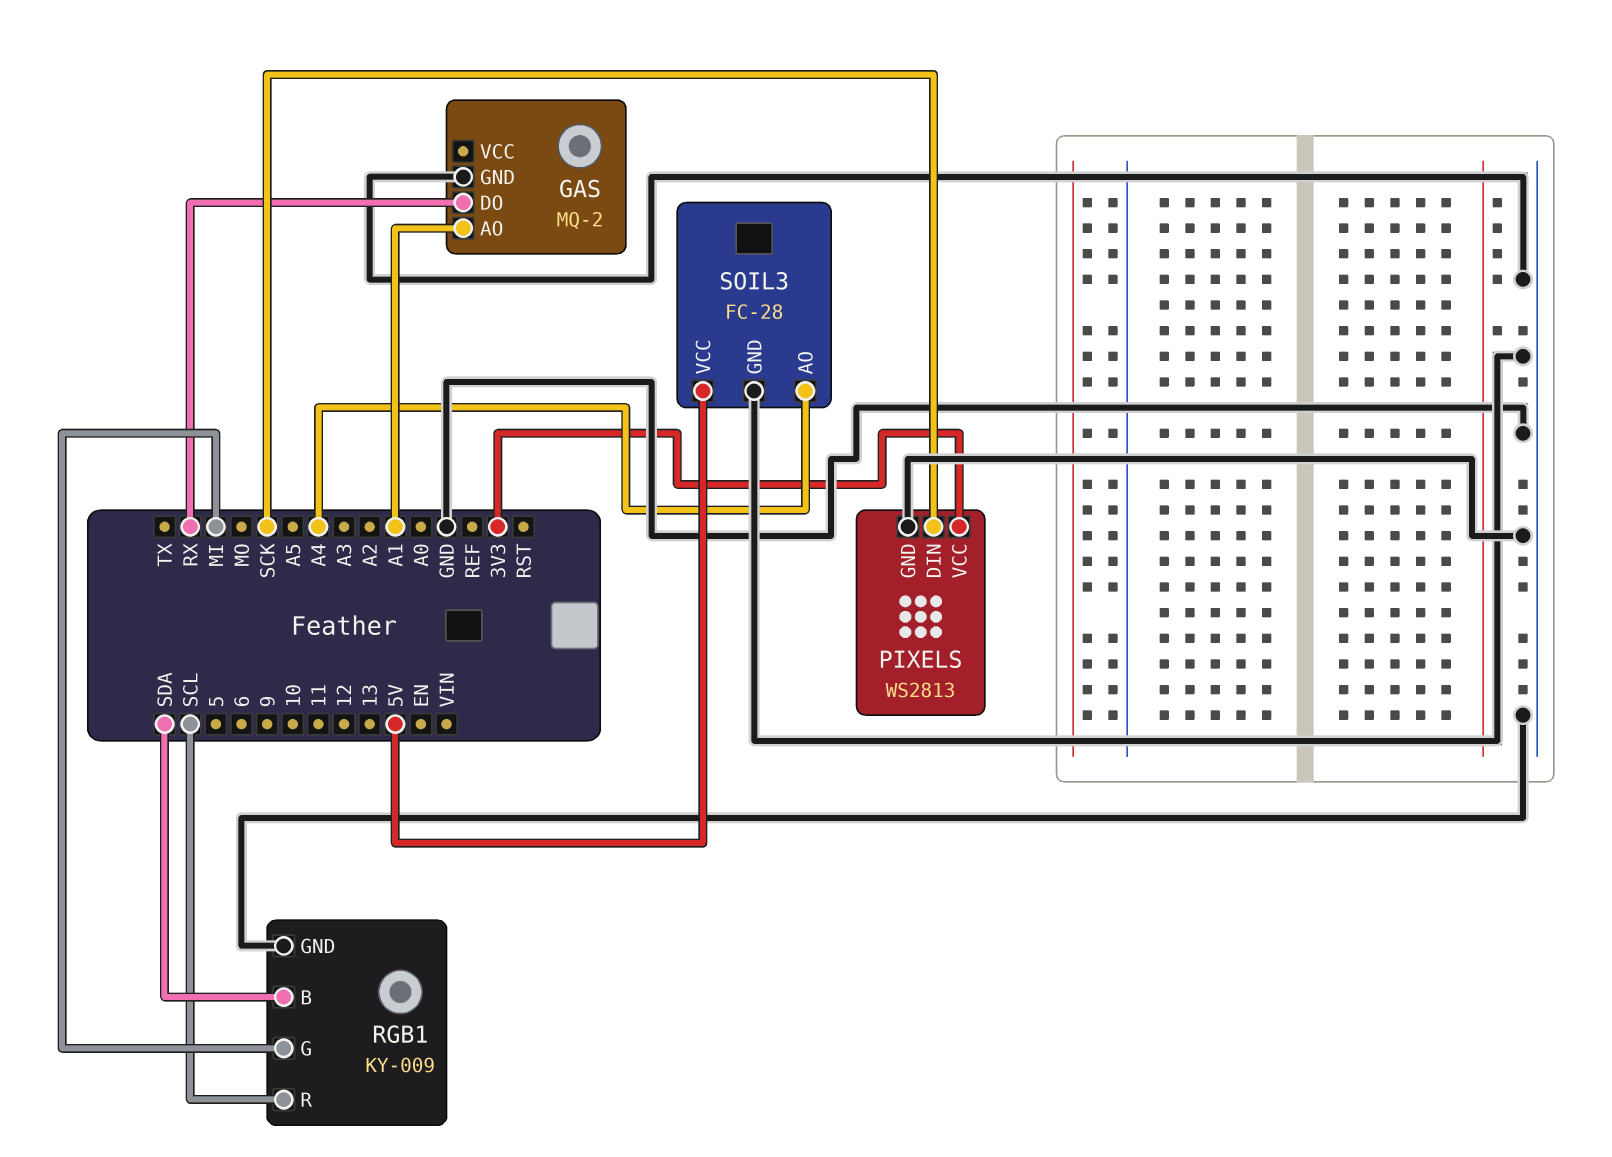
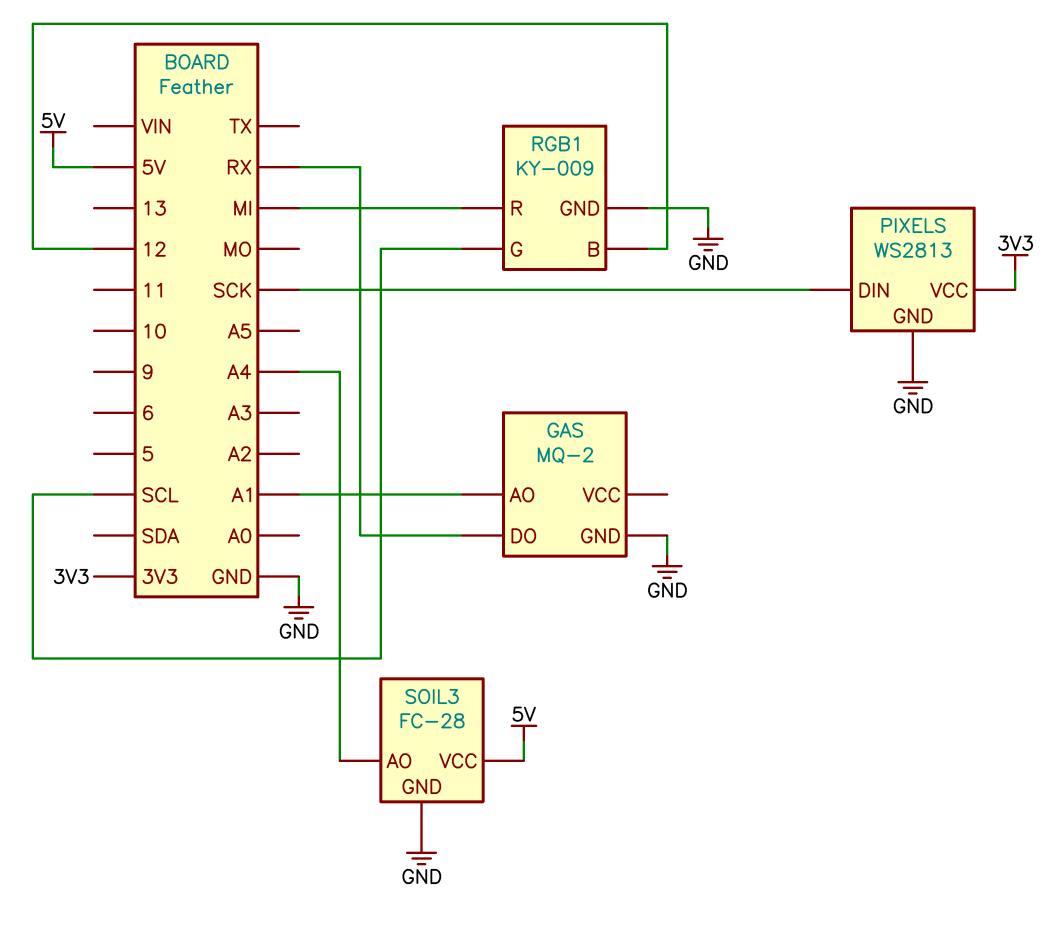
RGB1 pin B: SDA -> 12
RGB1 pin G: MI -> SCL
RGB1 pin R: SCL -> MI

